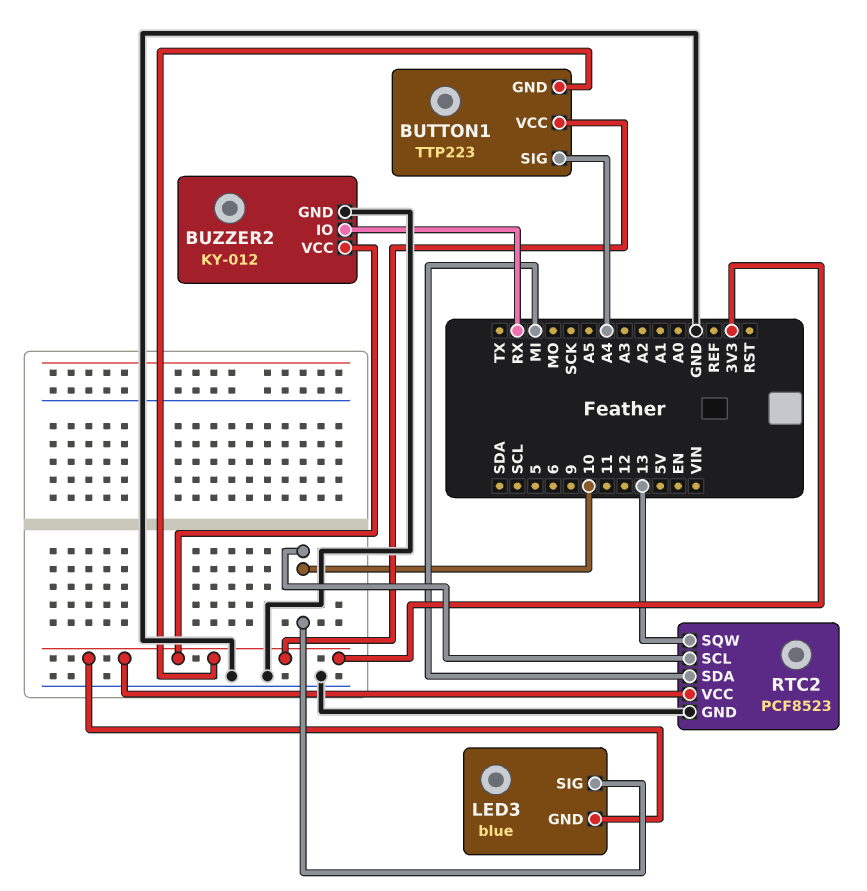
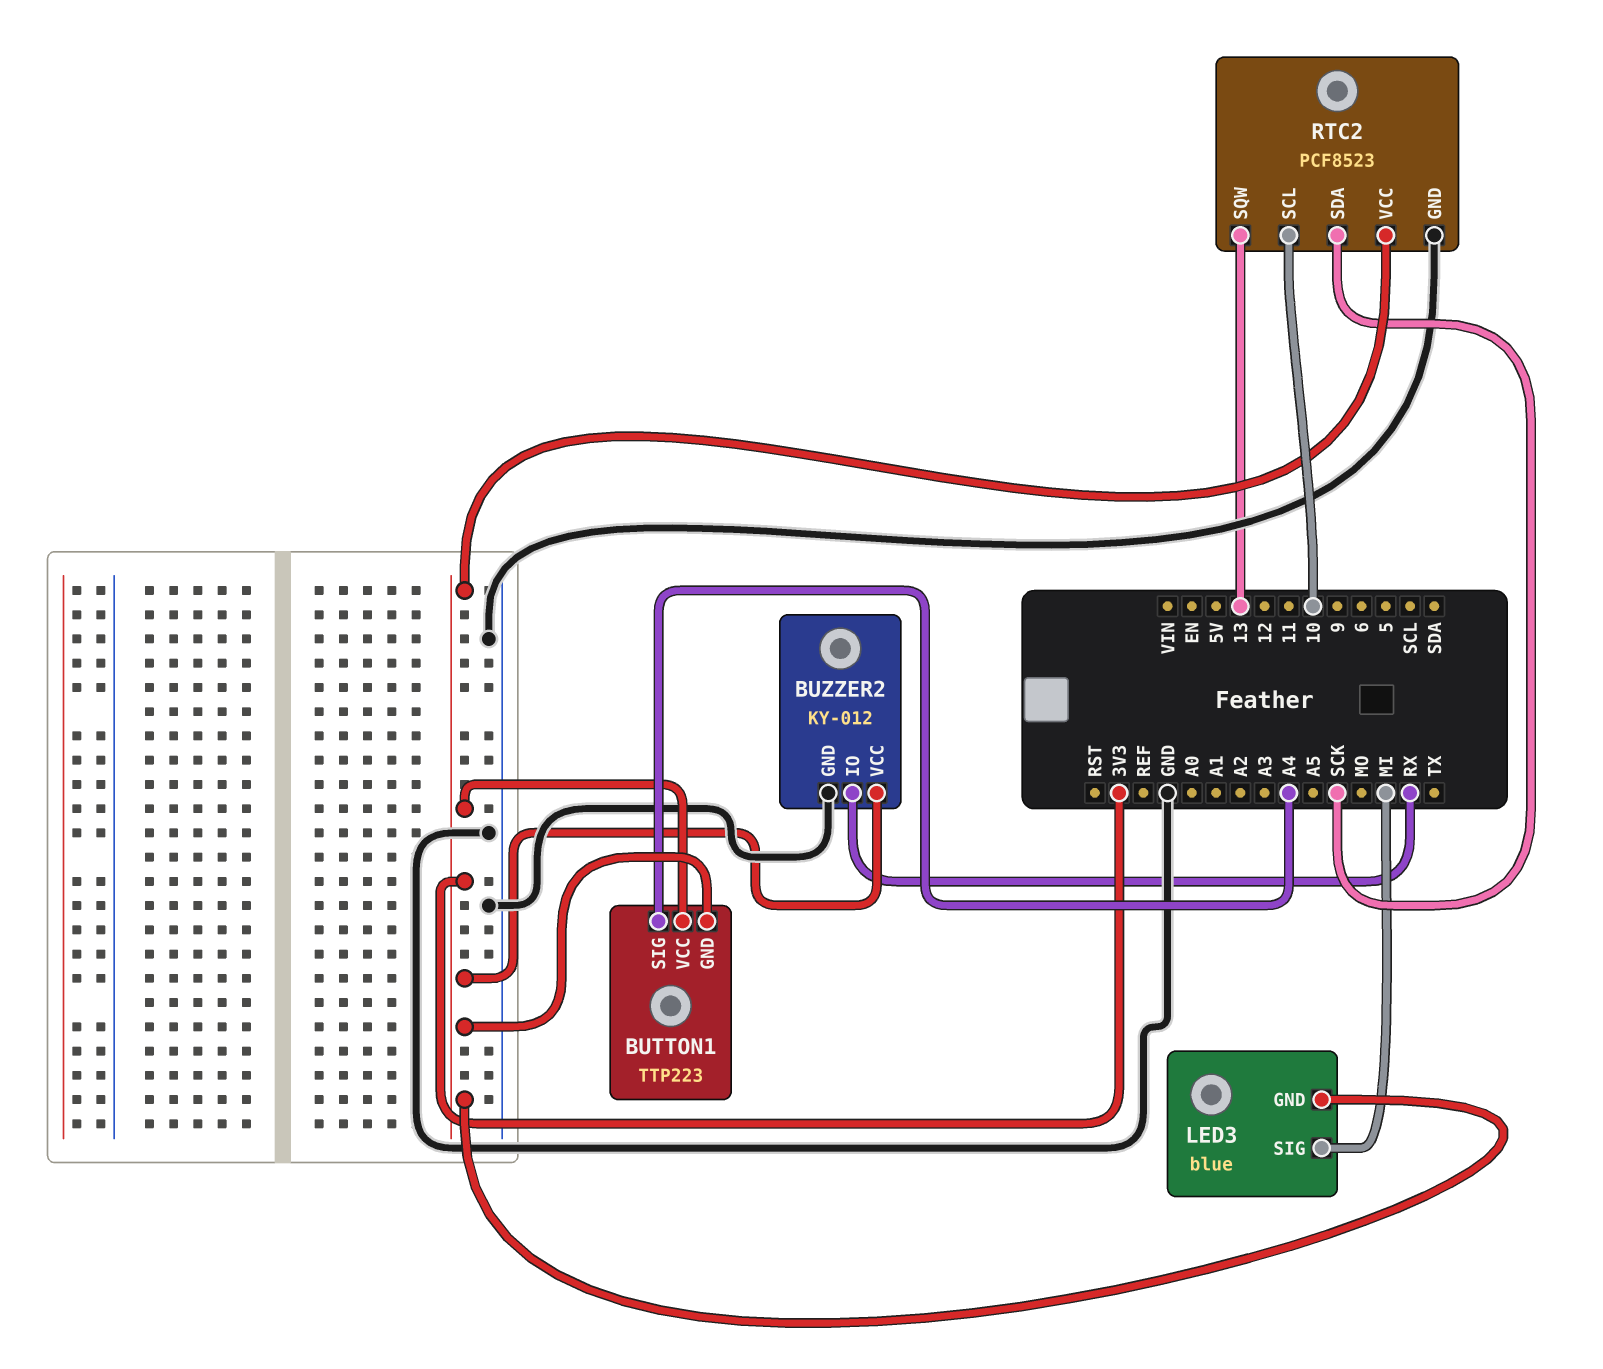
LED3 pin SIG: 10 -> MI
RTC2 pin SDA: MI -> SCK

